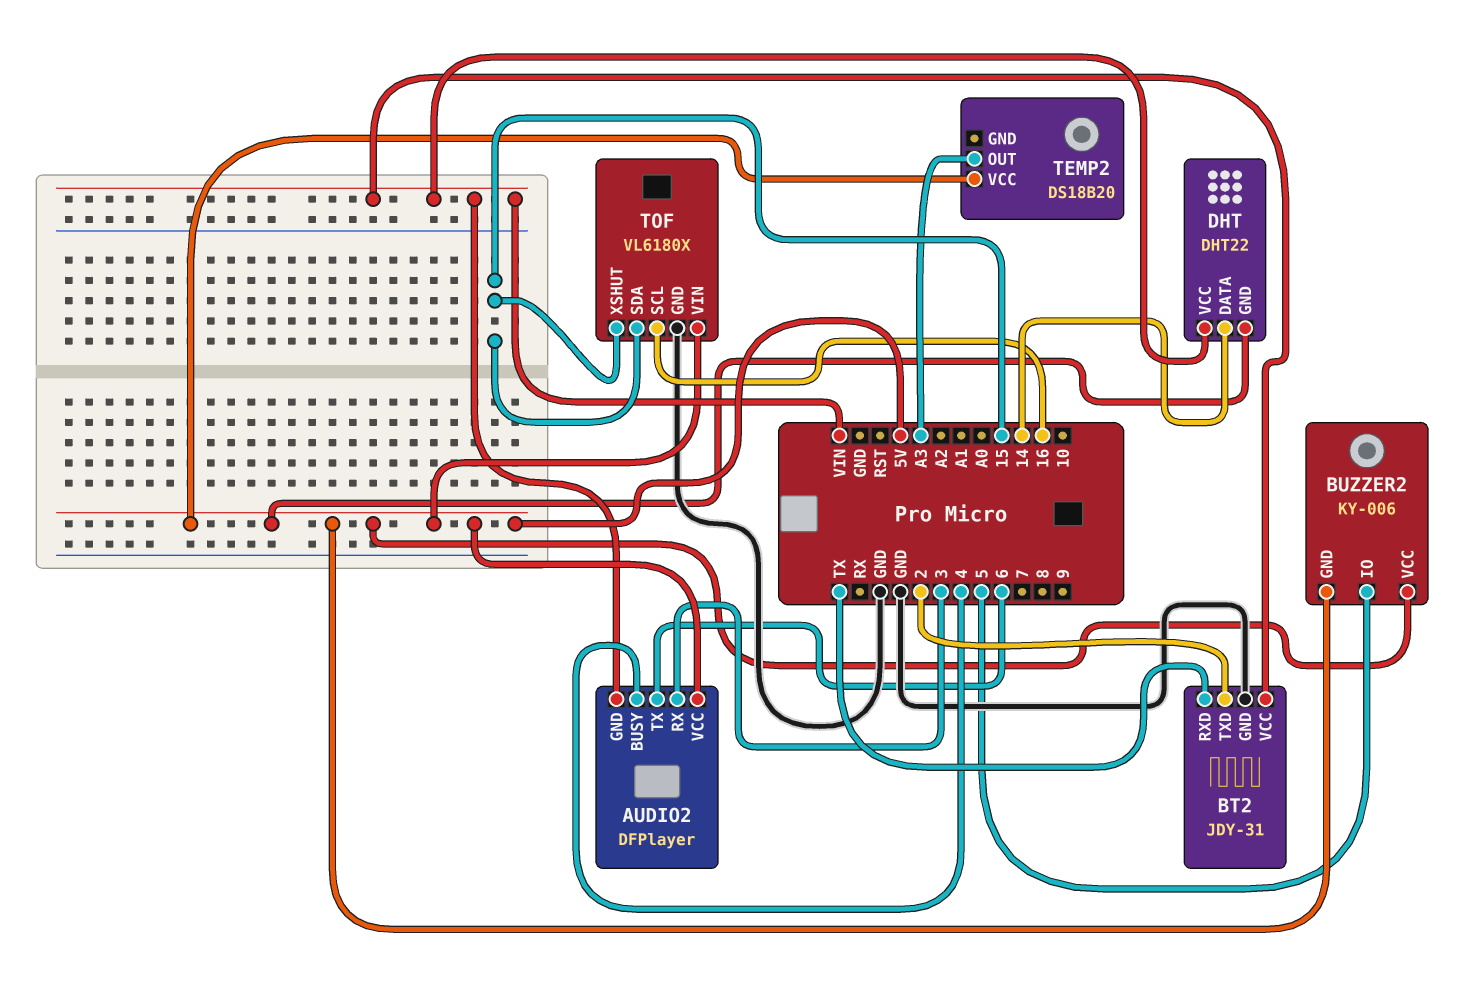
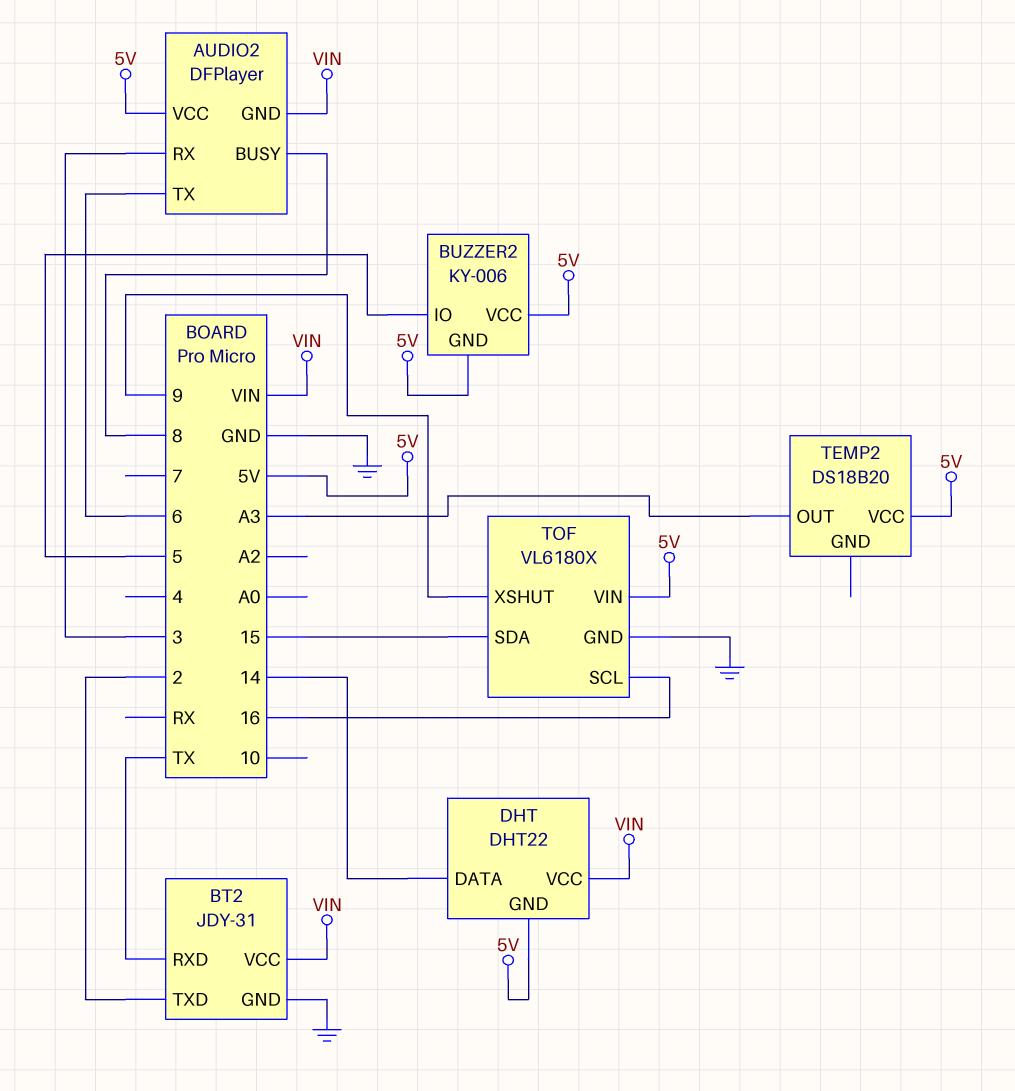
AUDIO2 pin BUSY: 4 -> 8
TOF pin XSHUT: 15 -> 9

